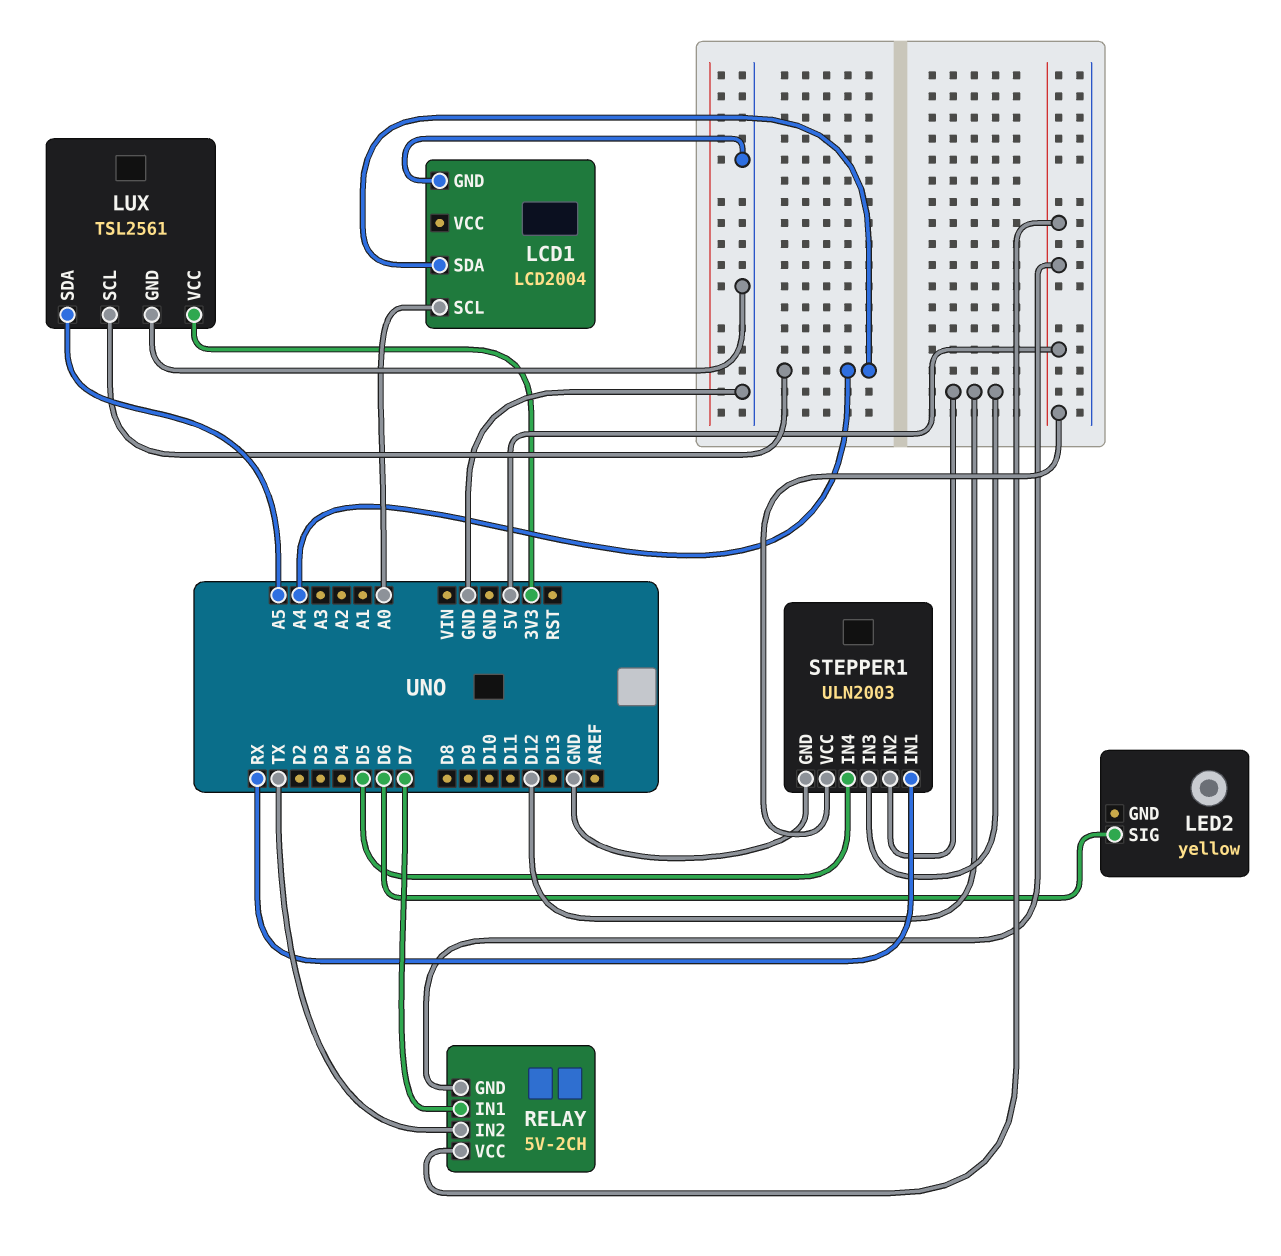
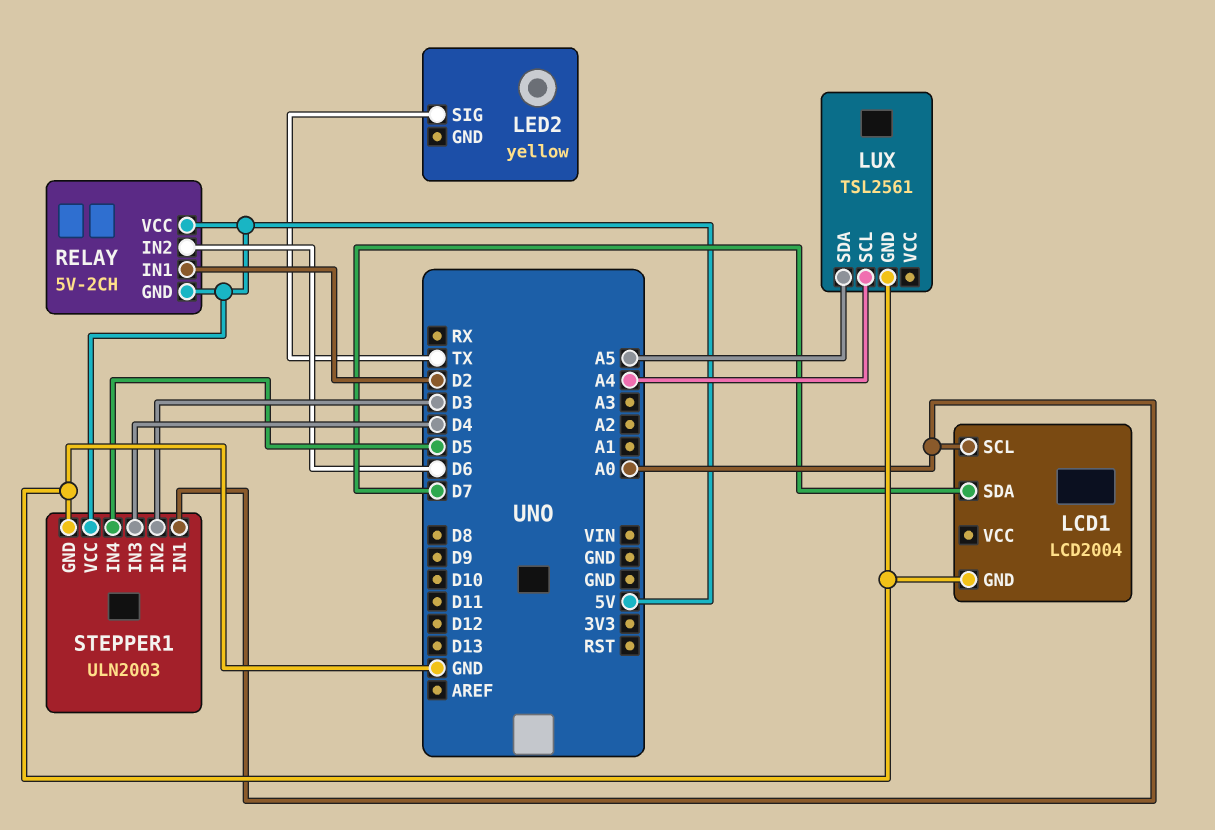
LCD1 pin SDA: A4 -> D7
LED2 pin SIG: D6 -> TX
LUX pin VCC: 3V3 -> none
RELAY pin IN1: D7 -> D2
RELAY pin IN2: TX -> D6
STEPPER1 pin IN1: RX -> A0
STEPPER1 pin IN2: D12 -> D3
STEPPER1 pin IN3: D12 -> D4

